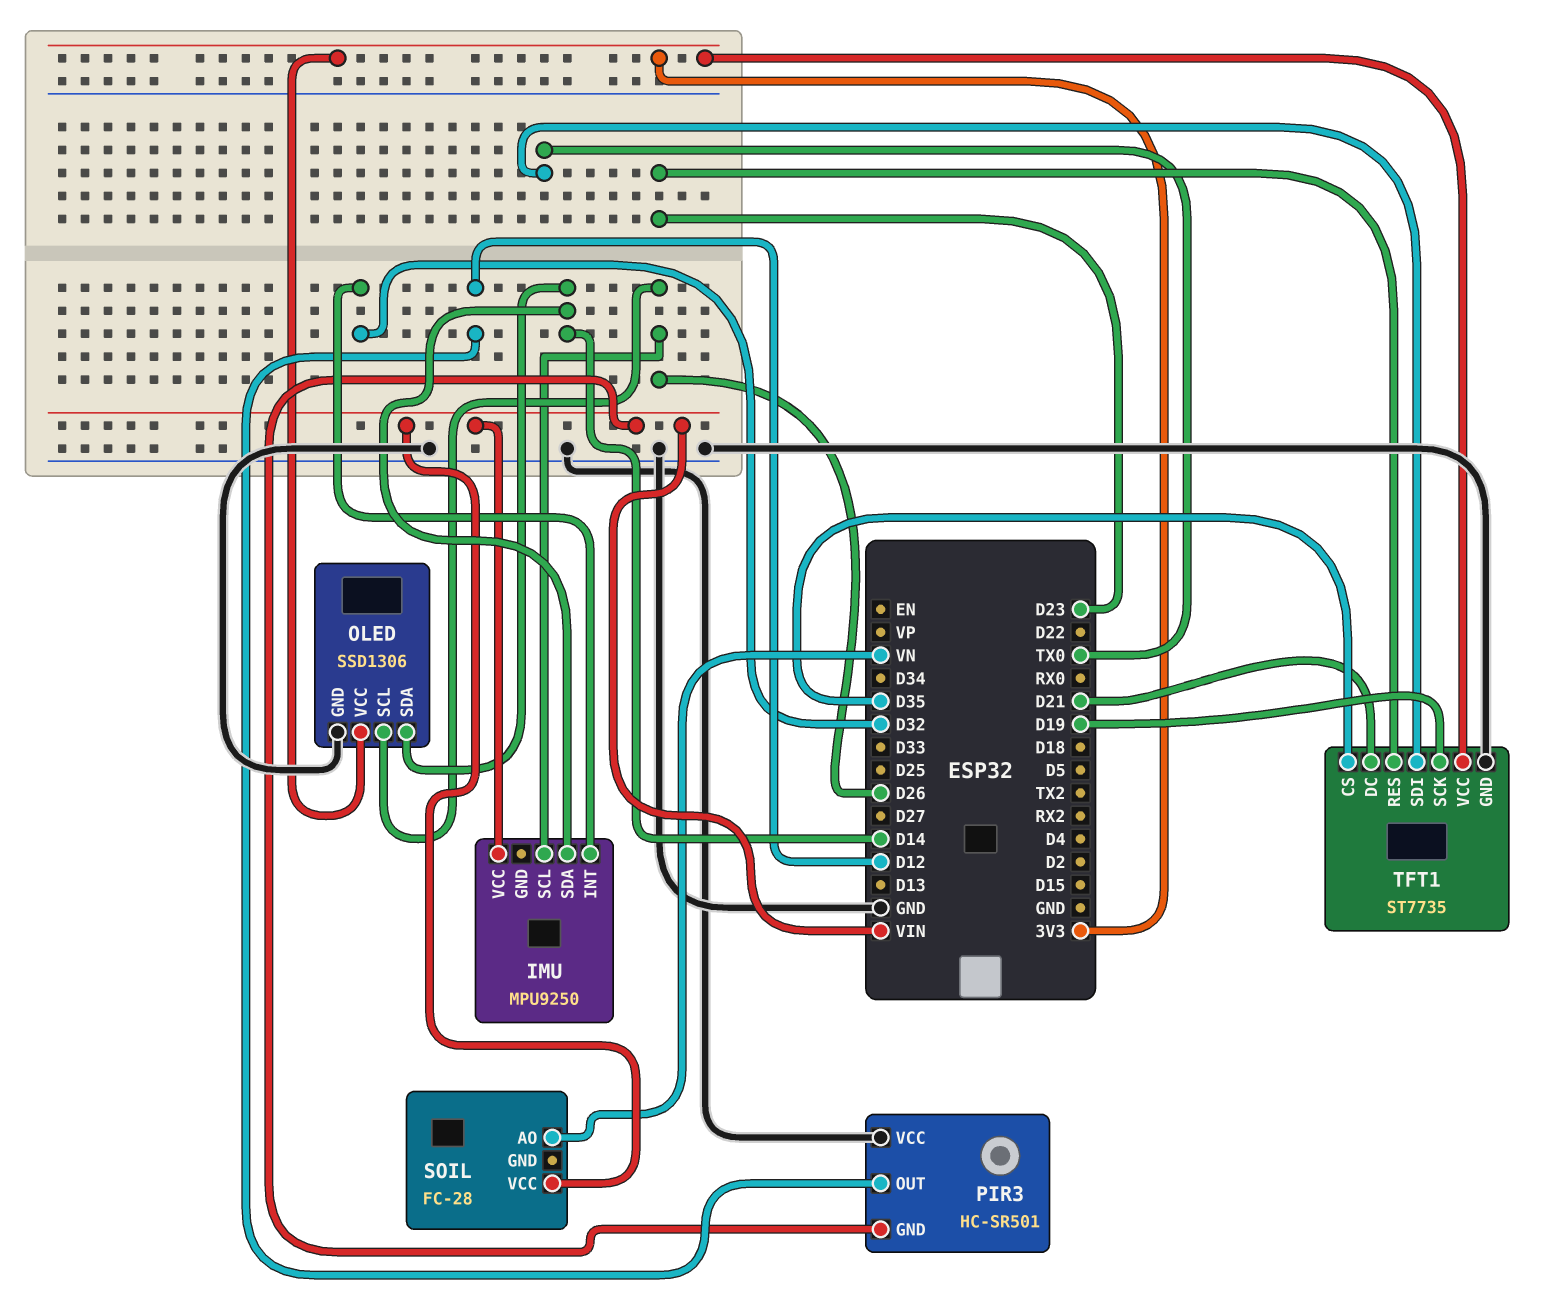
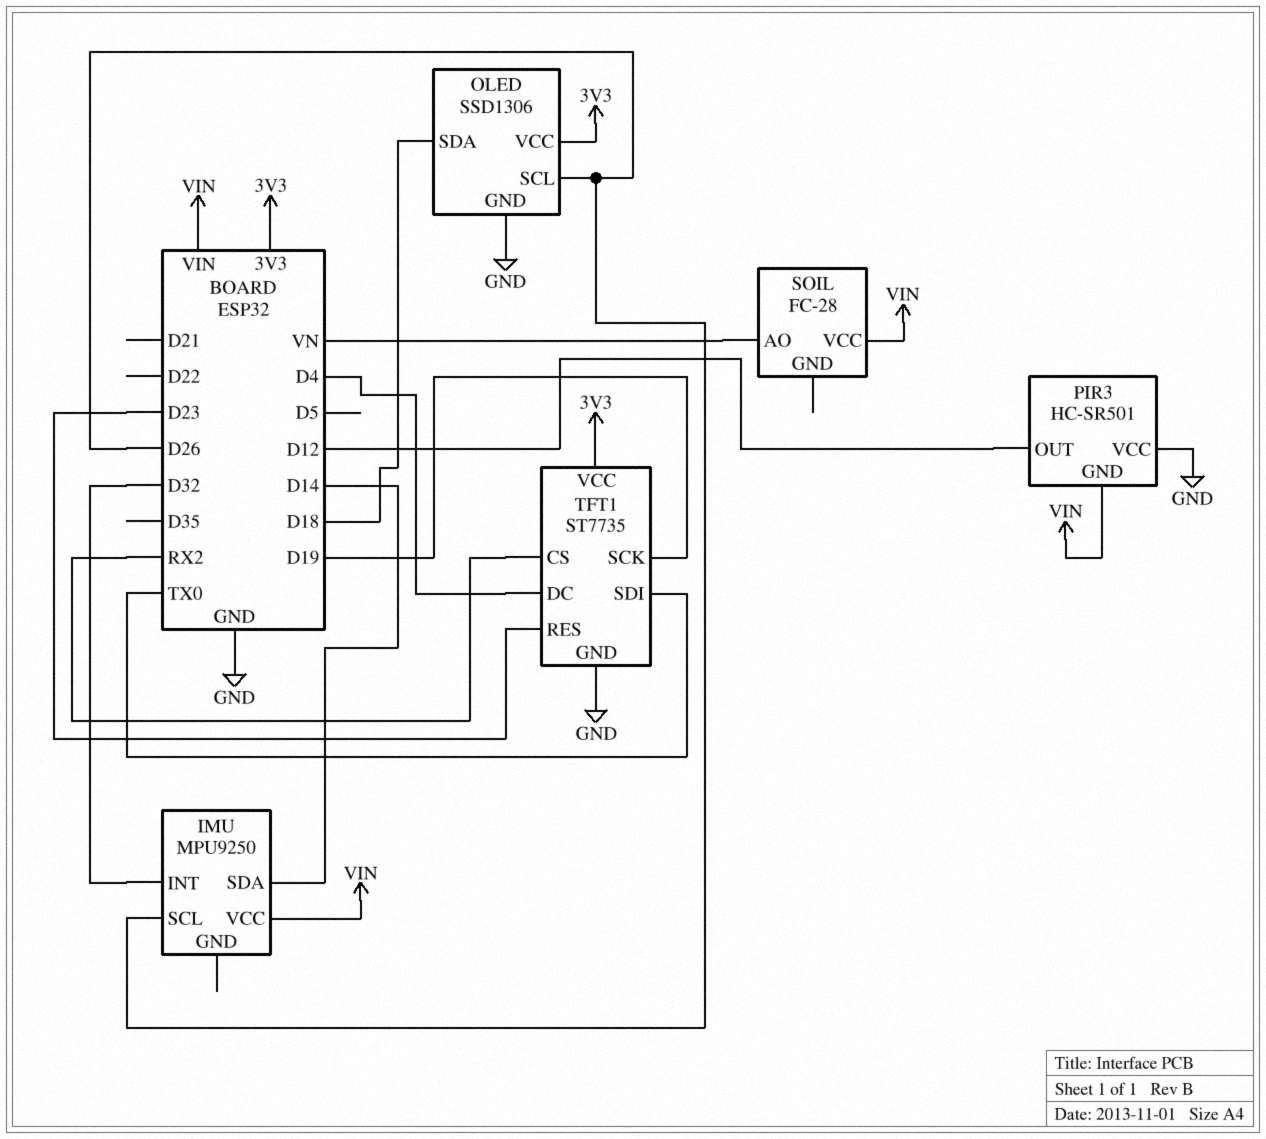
OLED pin SDA: D14 -> D18
TFT1 pin CS: D35 -> RX2
TFT1 pin DC: D21 -> D4

